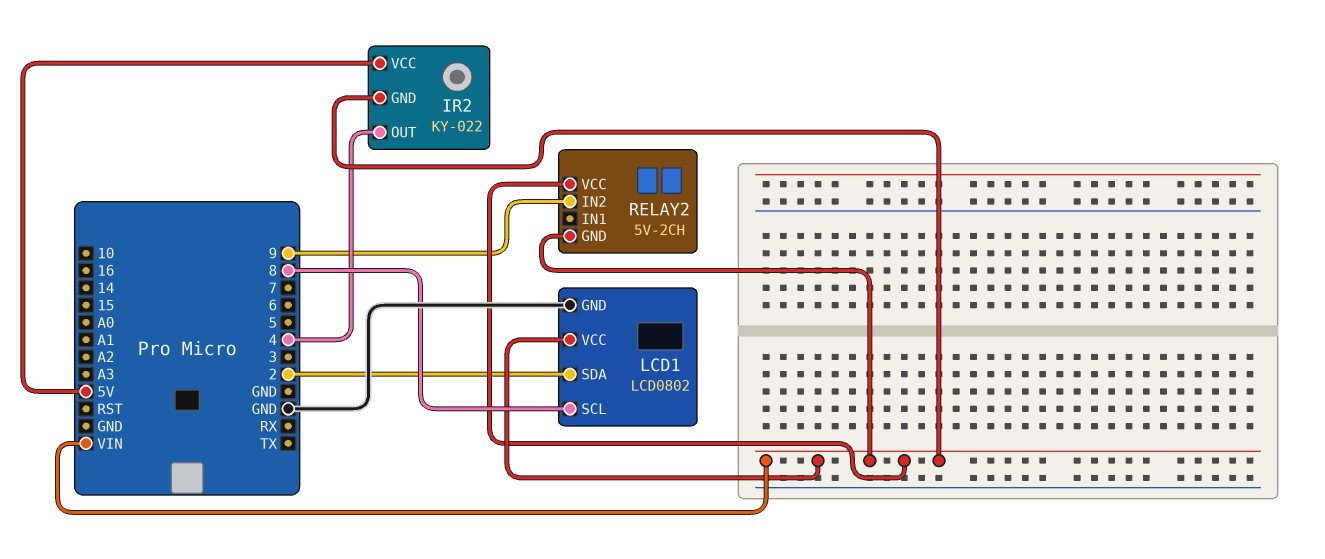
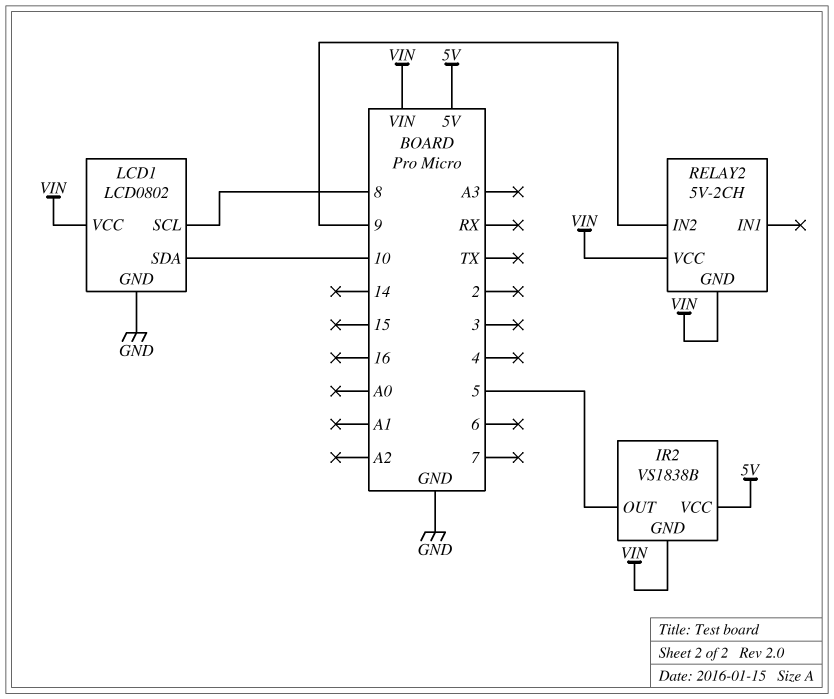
IR2: KY-022 -> VS1838B
IR2 pin OUT: 4 -> 5
LCD1 pin SDA: 2 -> 10

